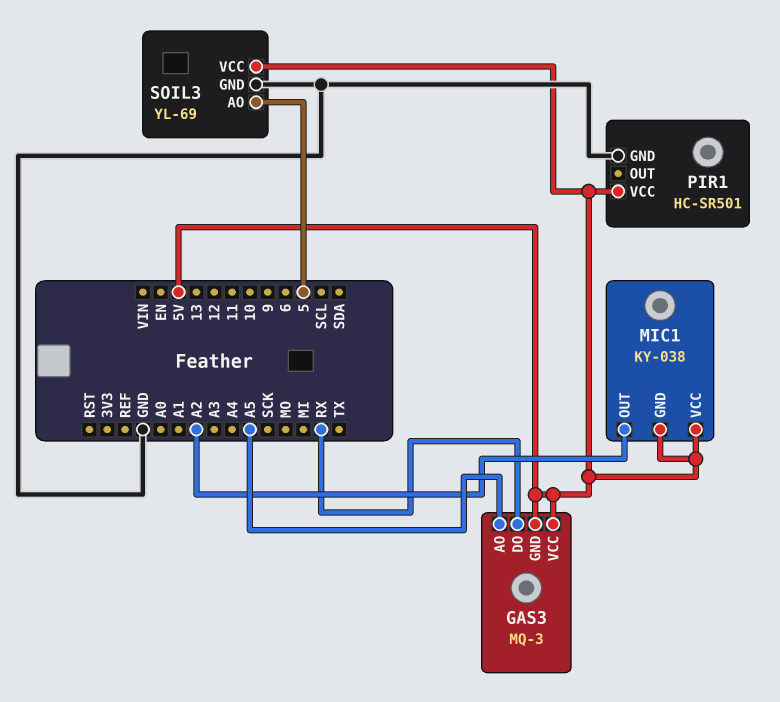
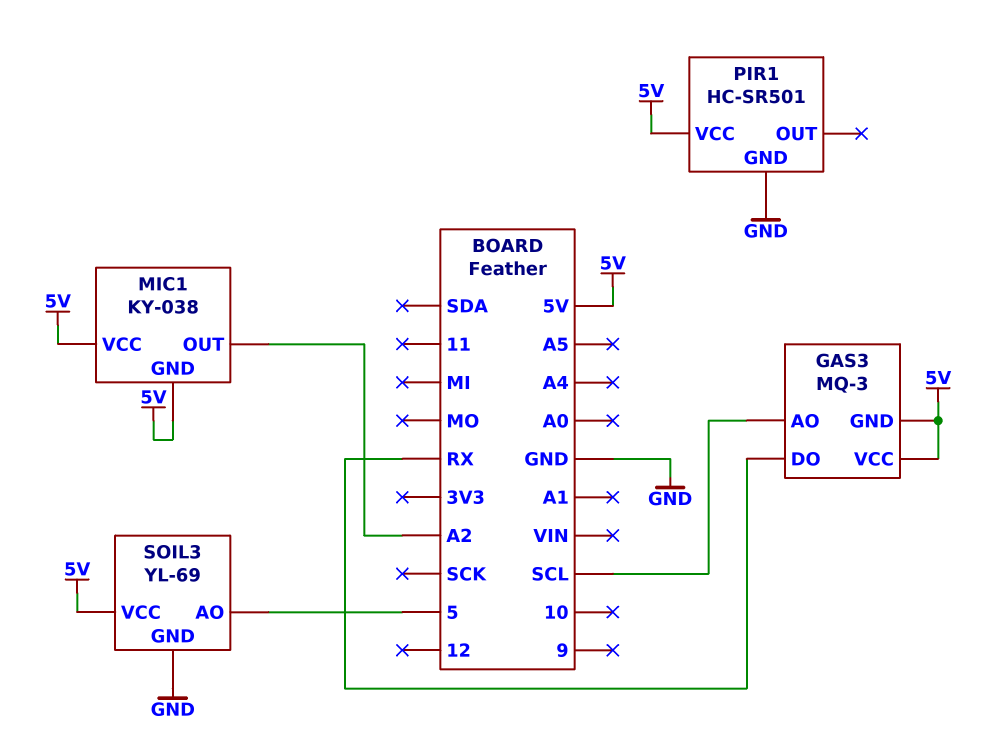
GAS3 pin AO: A5 -> SCL

